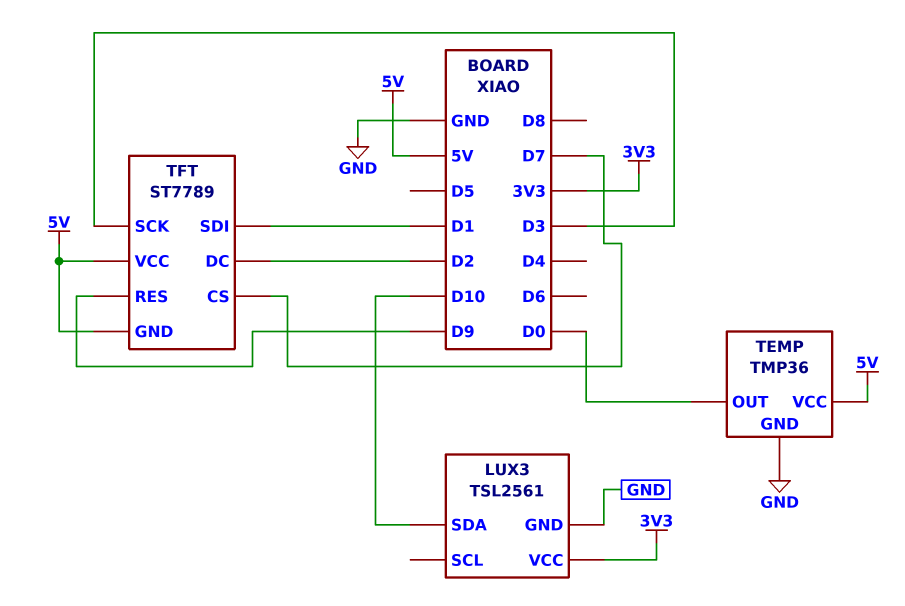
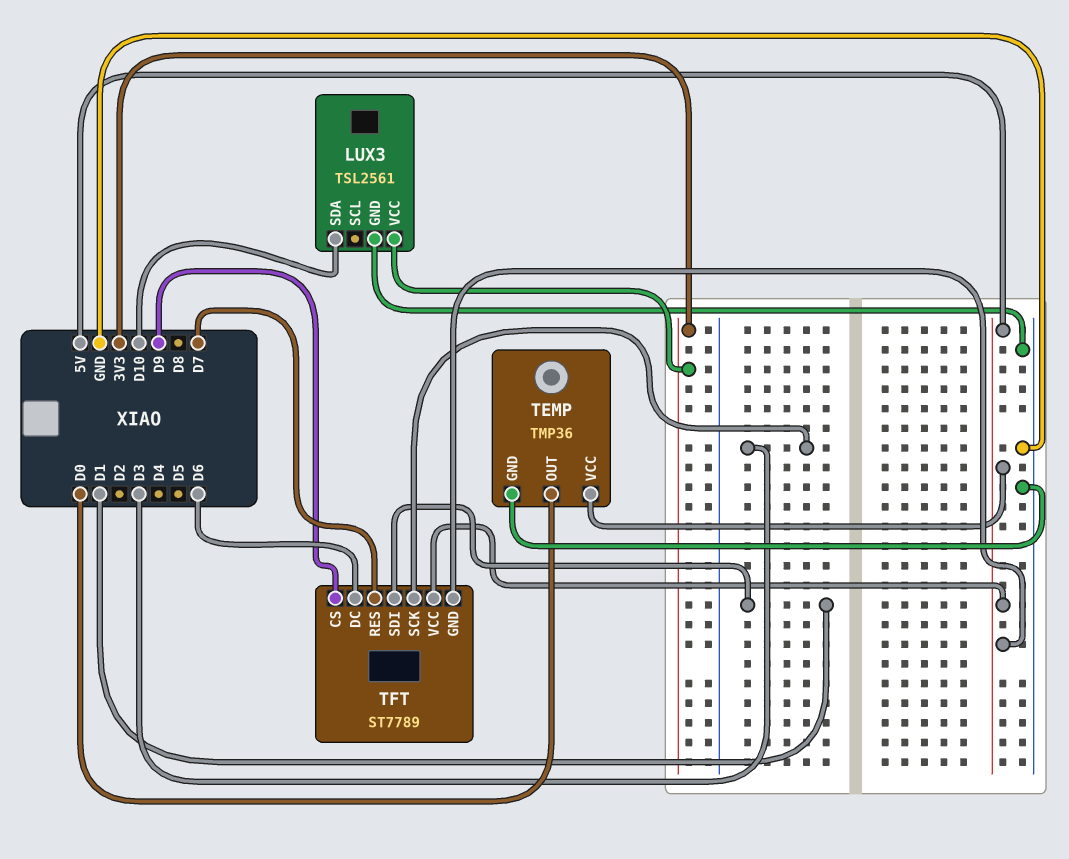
TFT pin CS: D7 -> D9
TFT pin DC: D2 -> D6
TFT pin RES: D9 -> D7

